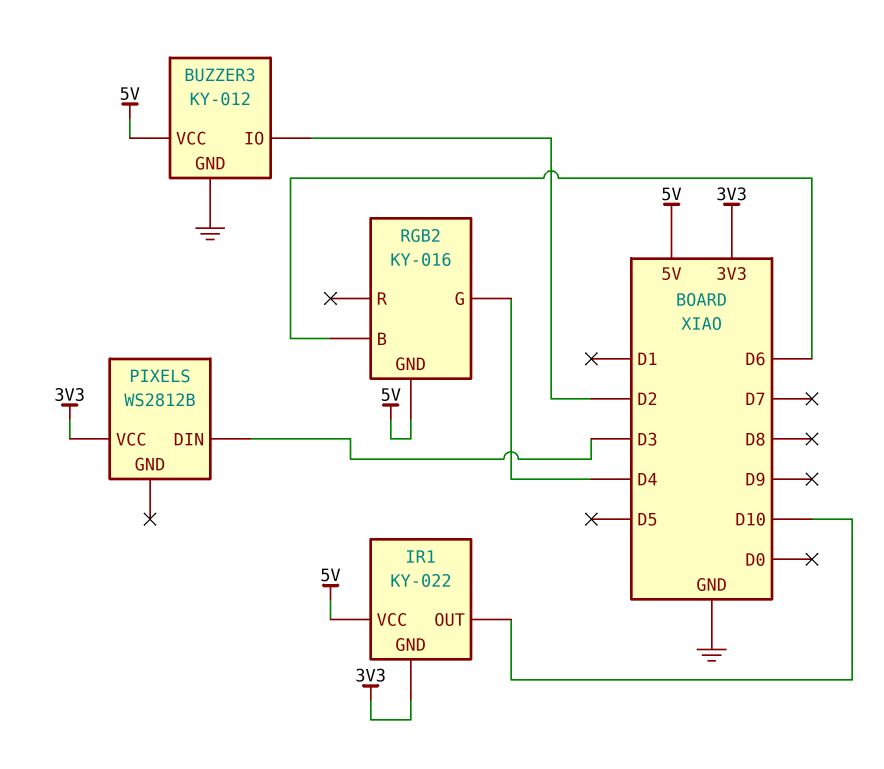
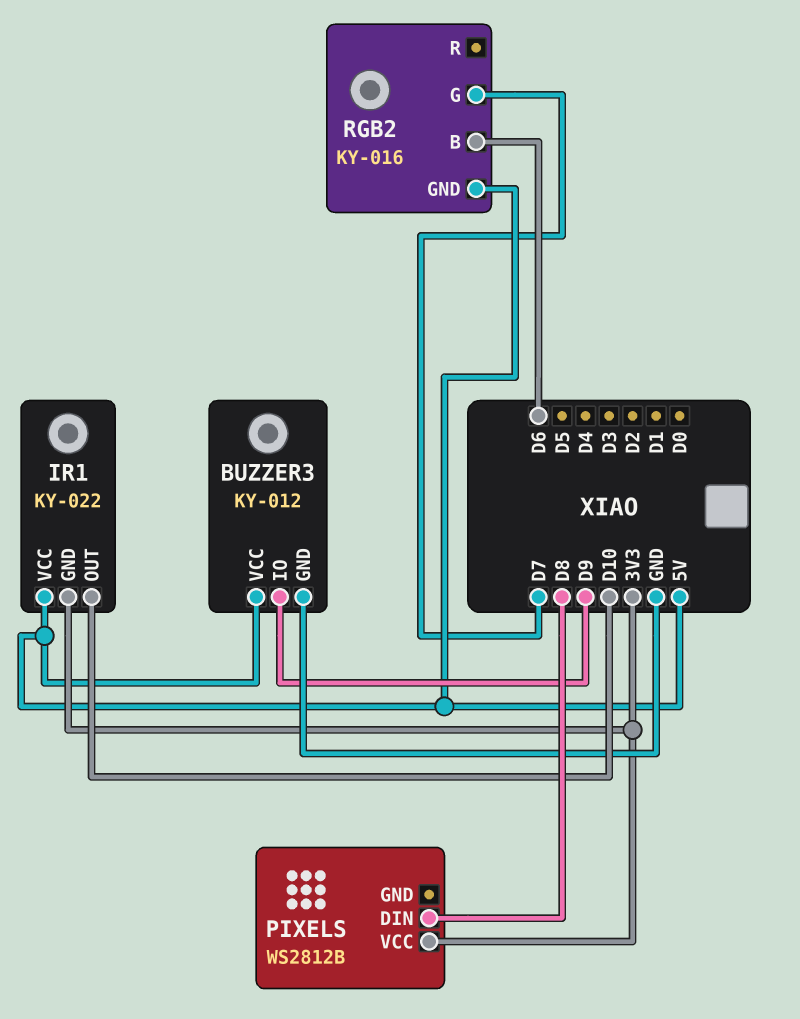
BUZZER3 pin IO: D2 -> D9
PIXELS pin DIN: D3 -> D8
RGB2 pin G: D4 -> D7

